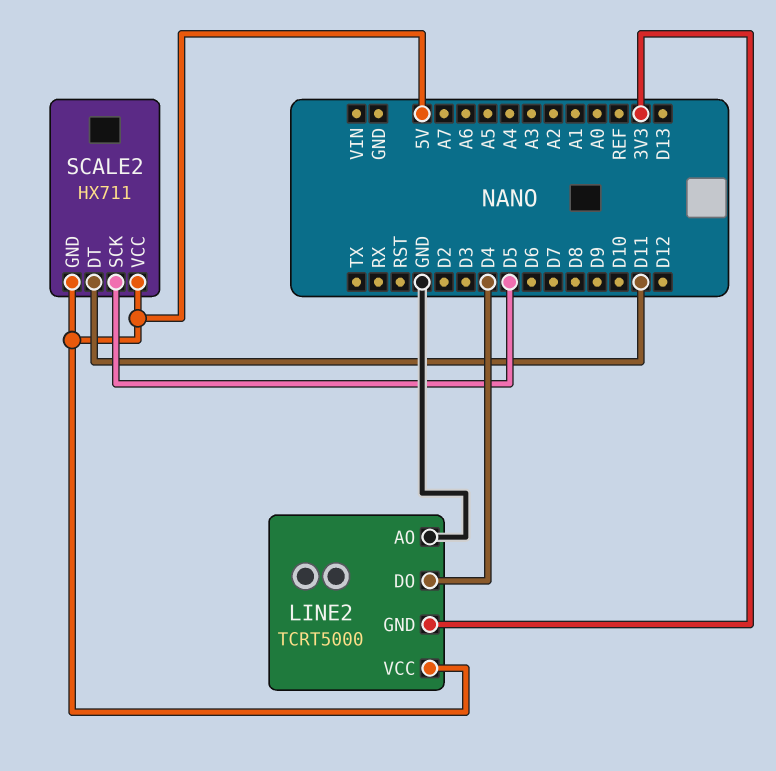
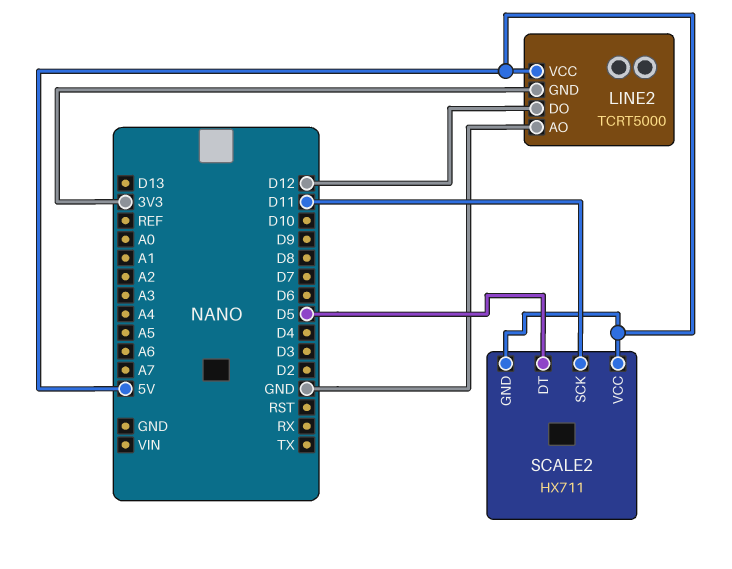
LINE2 pin DO: D4 -> D12
SCALE2 pin DT: D11 -> D5
SCALE2 pin SCK: D5 -> D11

